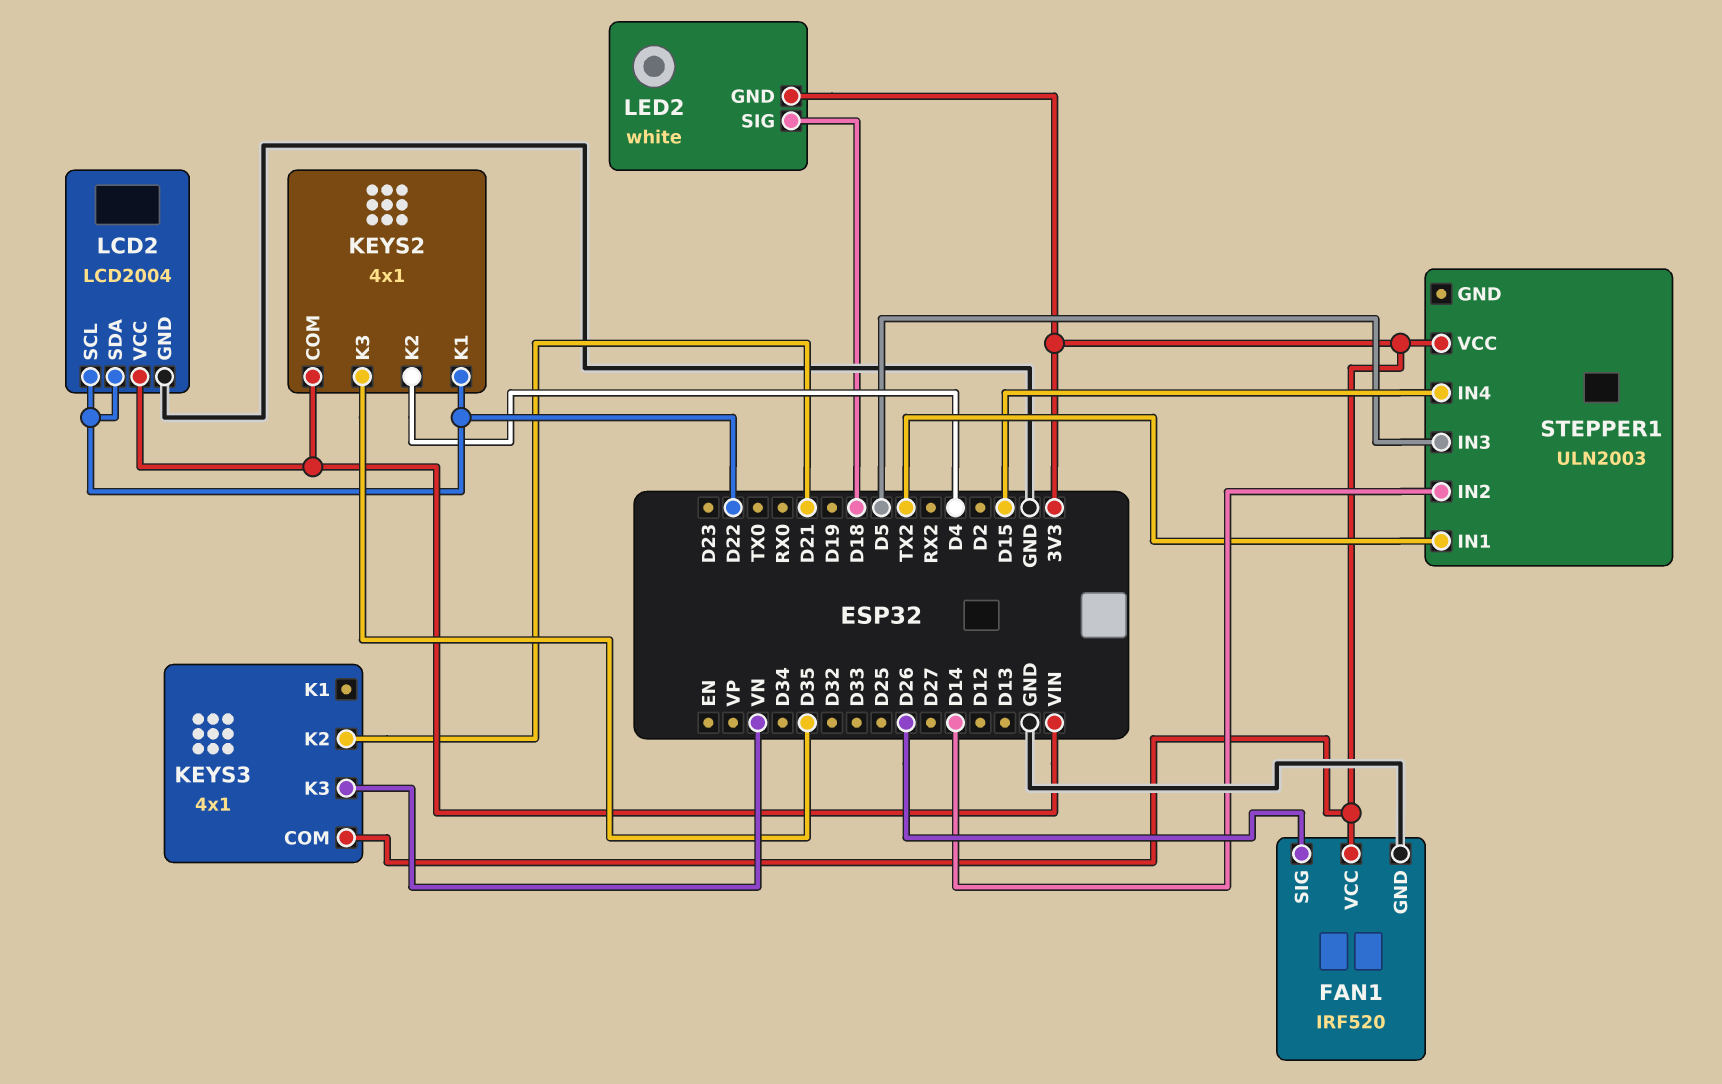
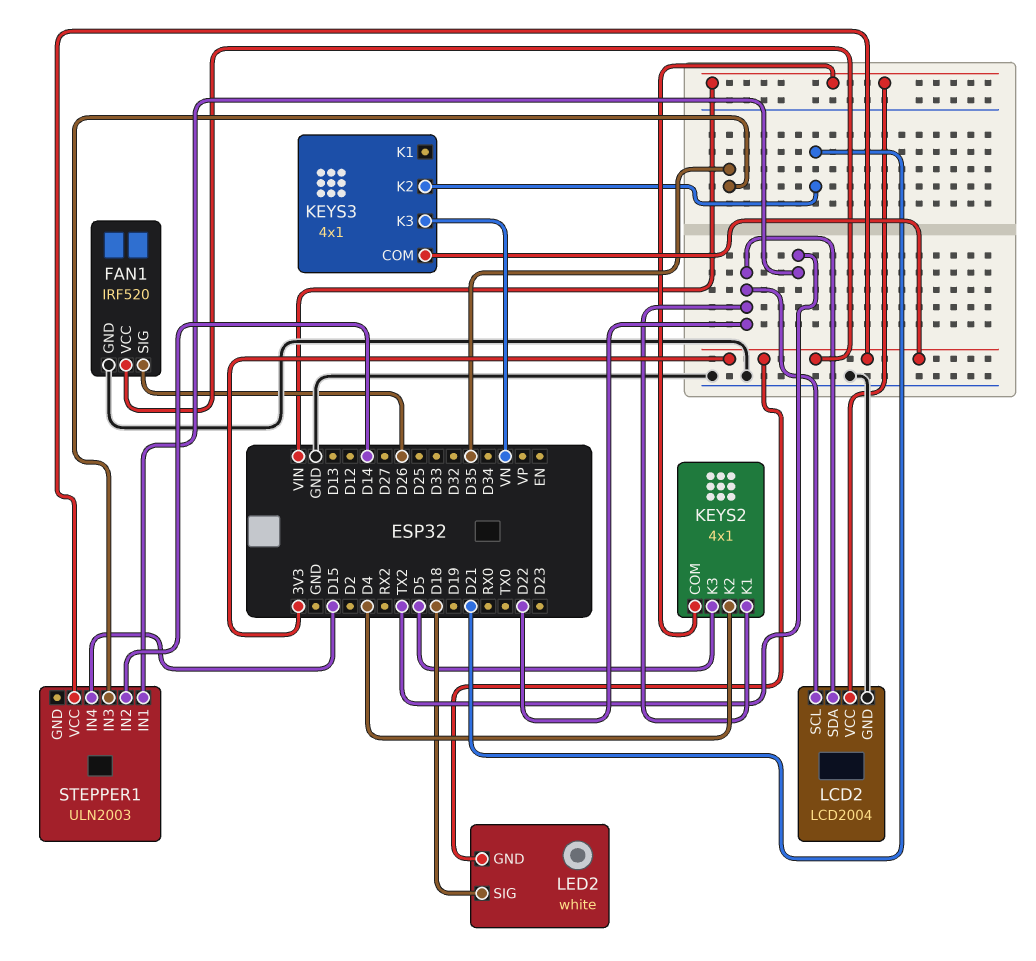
KEYS2 pin K3: D35 -> D5
STEPPER1 pin IN3: D5 -> D35

